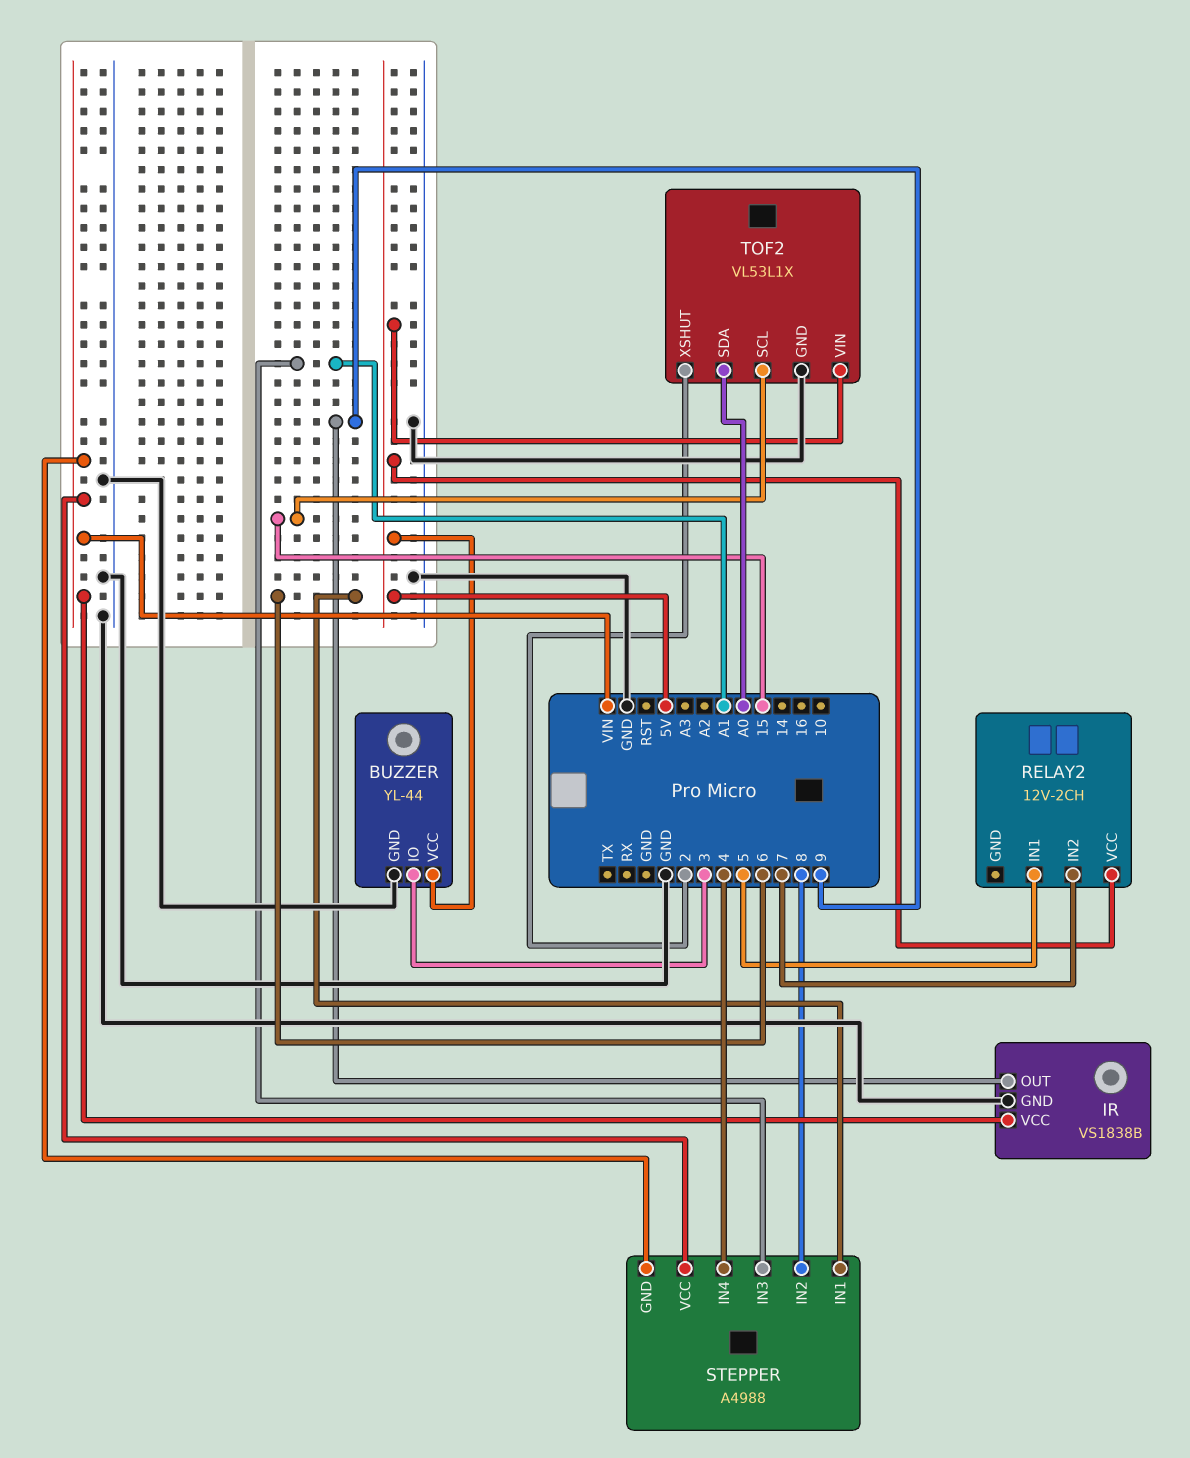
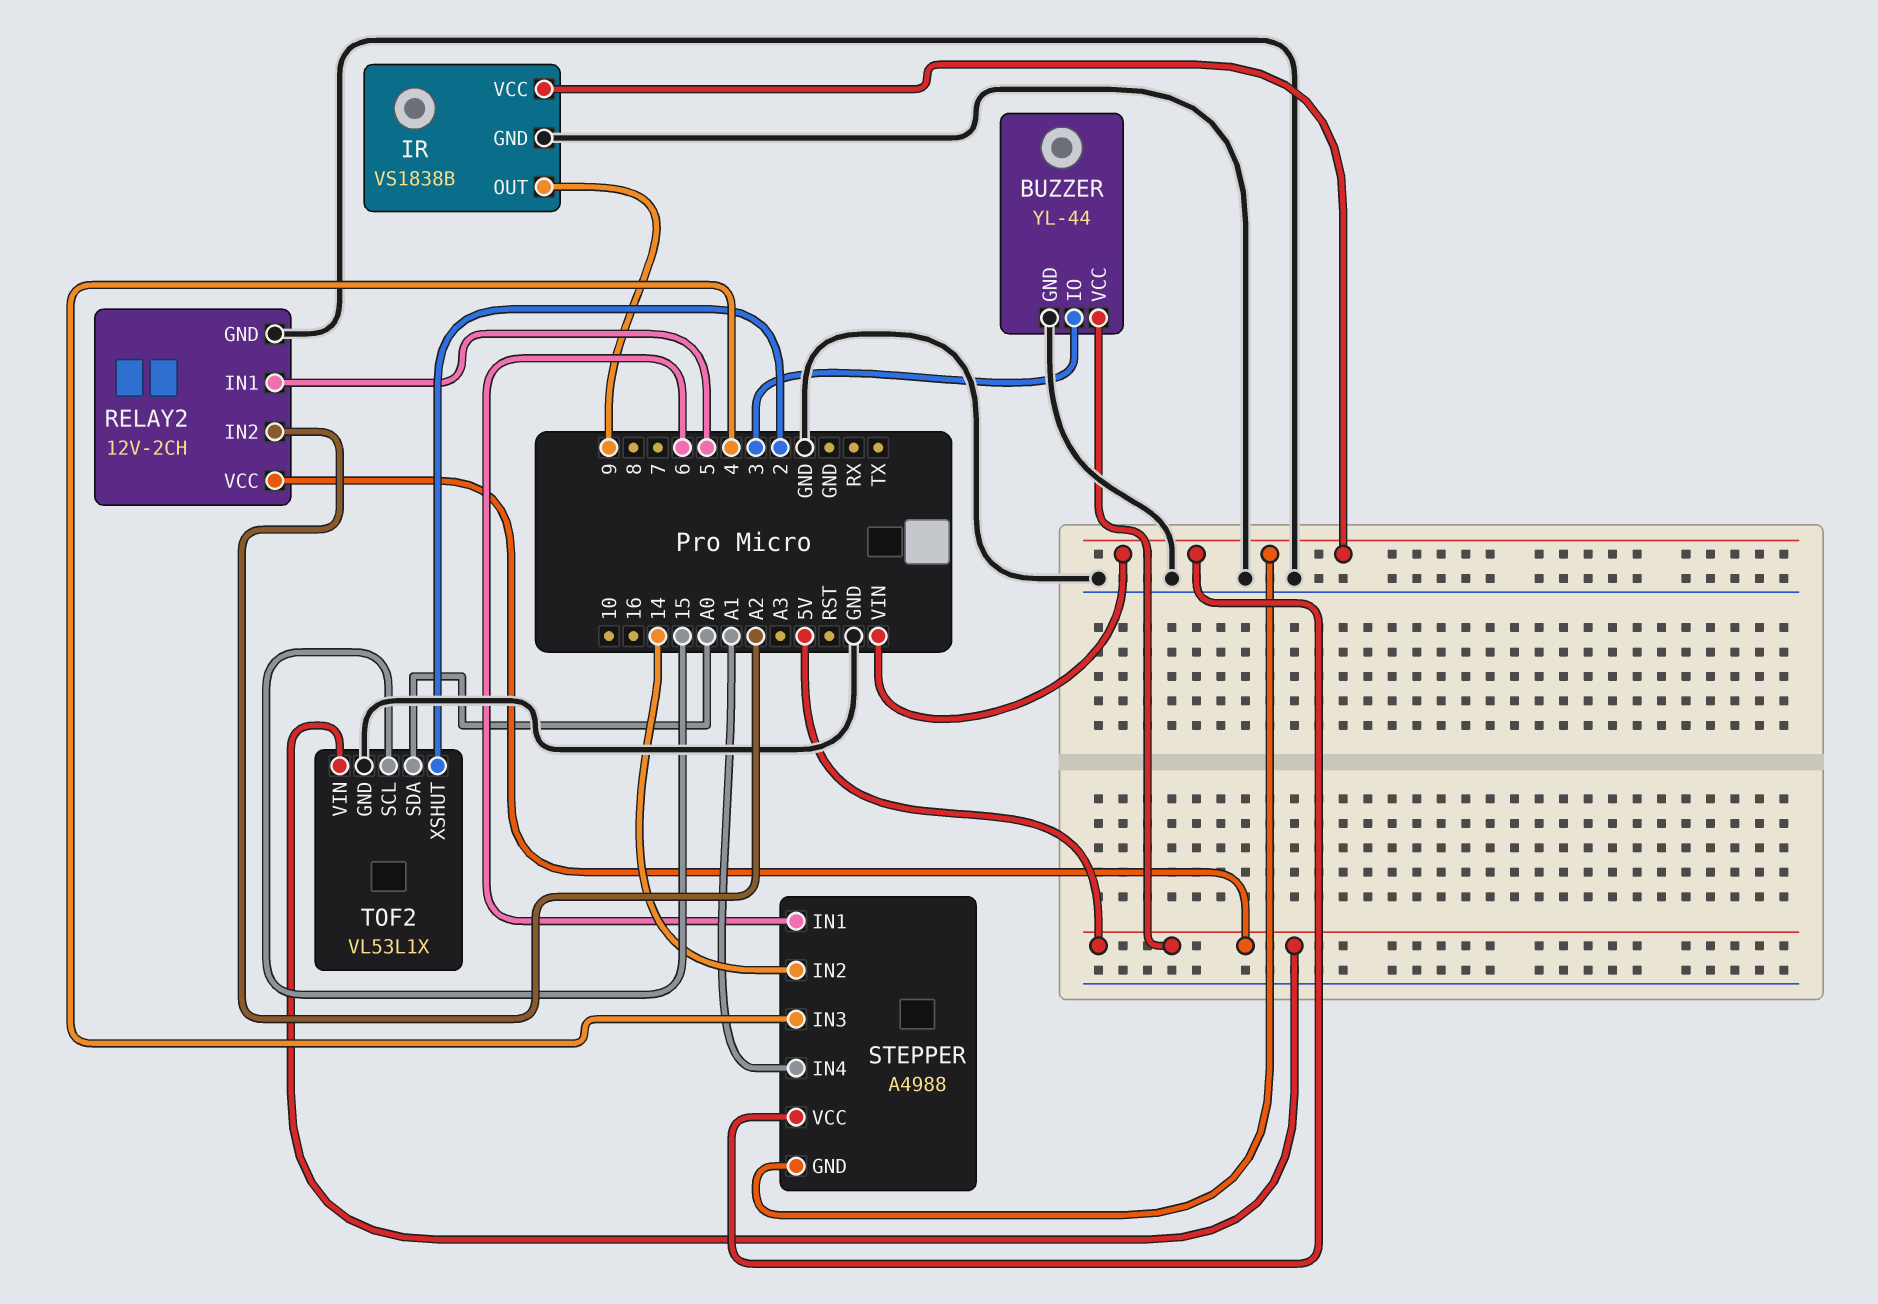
RELAY2 pin GND: none -> GND
RELAY2 pin IN2: 7 -> A2
STEPPER pin IN2: 8 -> 14
STEPPER pin IN3: A1 -> 4
STEPPER pin IN4: 4 -> A1

